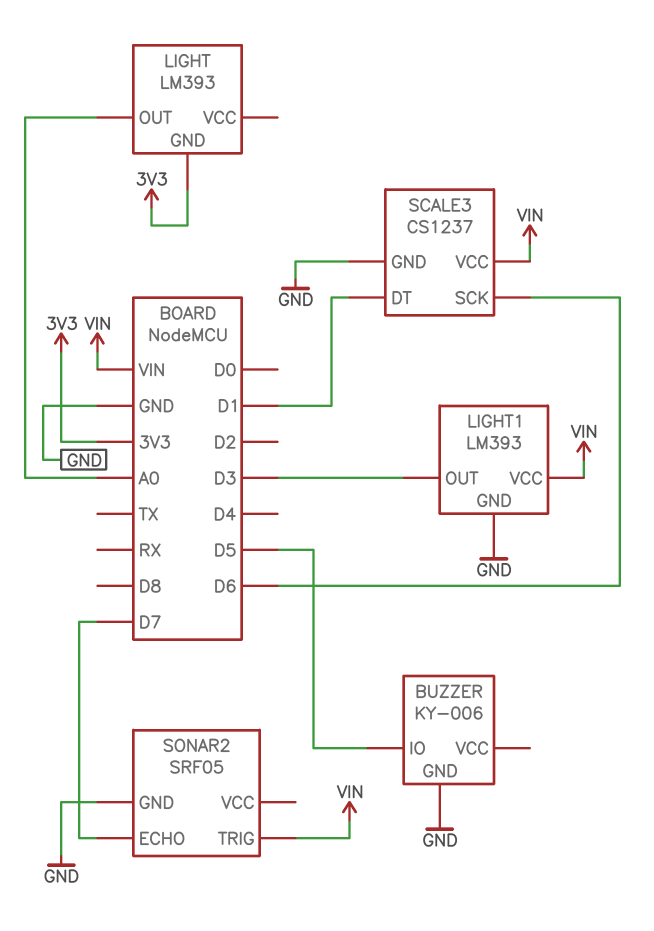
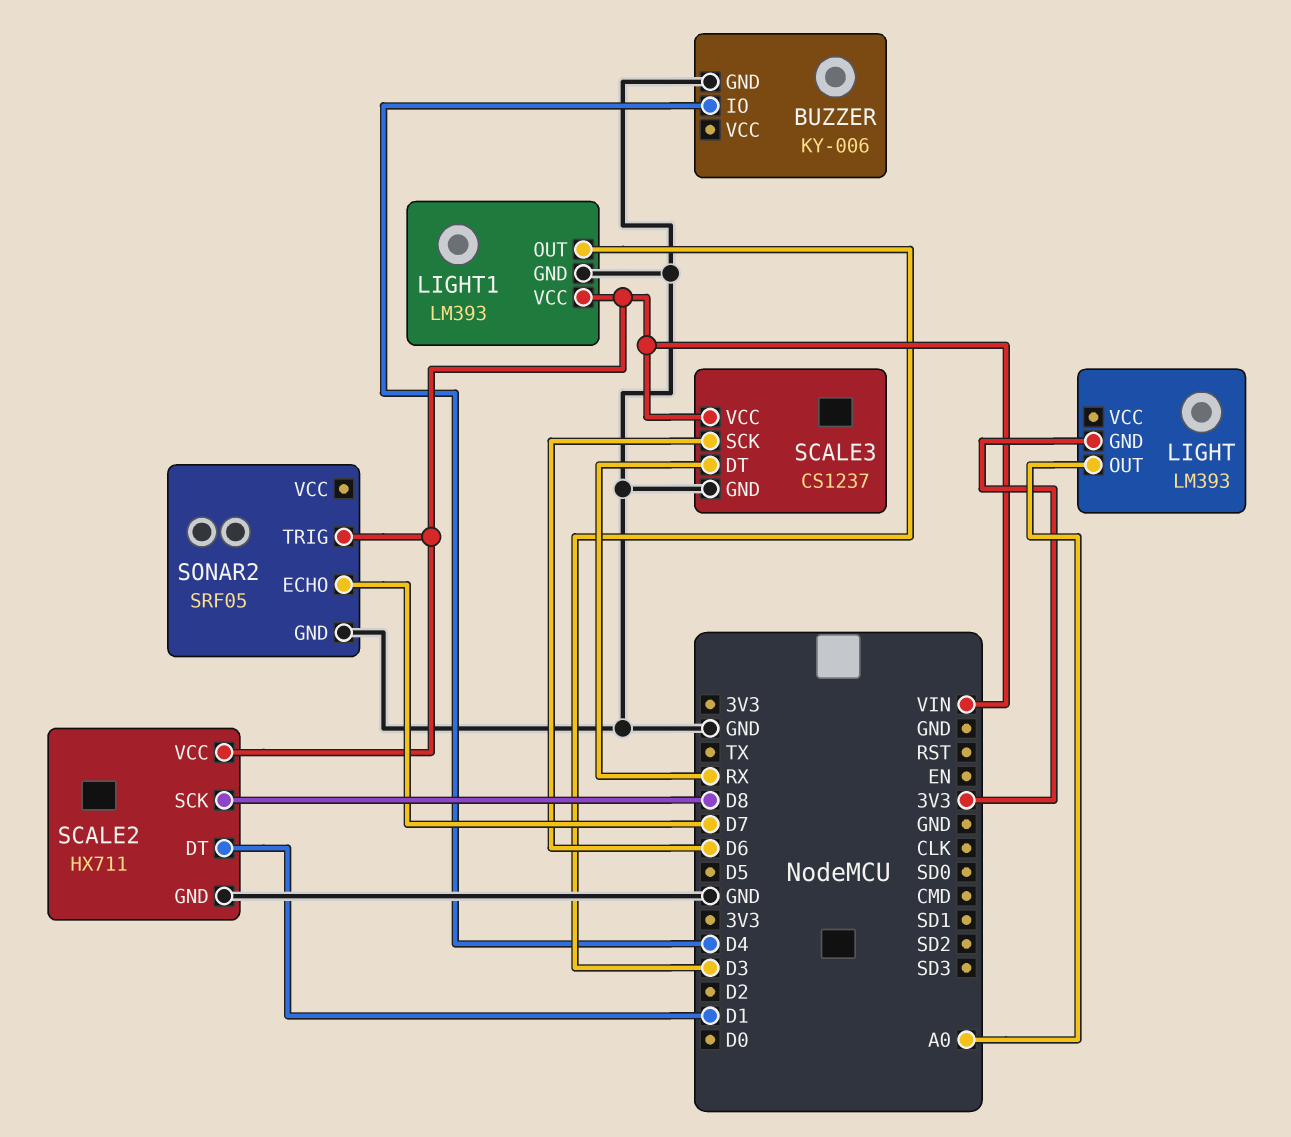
BUZZER pin IO: D5 -> D4
SCALE2: none -> HX711
SCALE2 pin DT: none -> D1
SCALE2 pin GND: none -> GND
SCALE2 pin SCK: none -> D8
SCALE2 pin VCC: none -> VIN
SCALE3 pin DT: D1 -> RX

